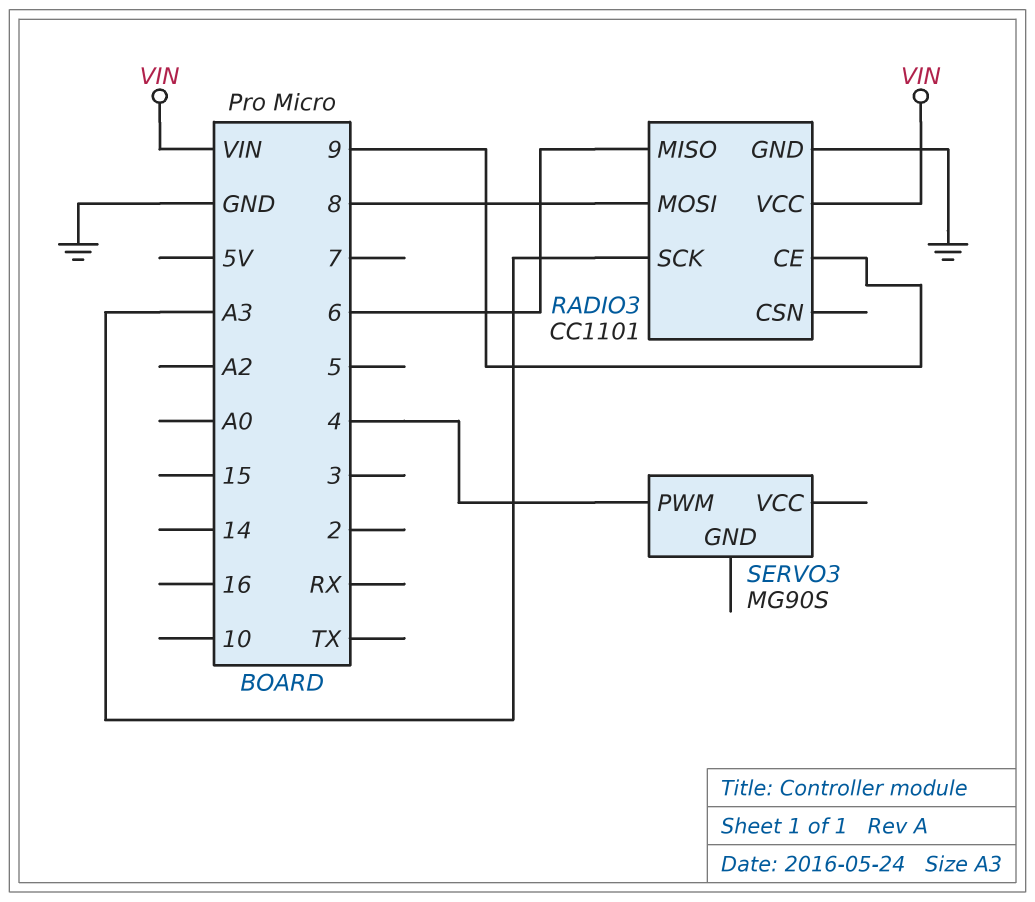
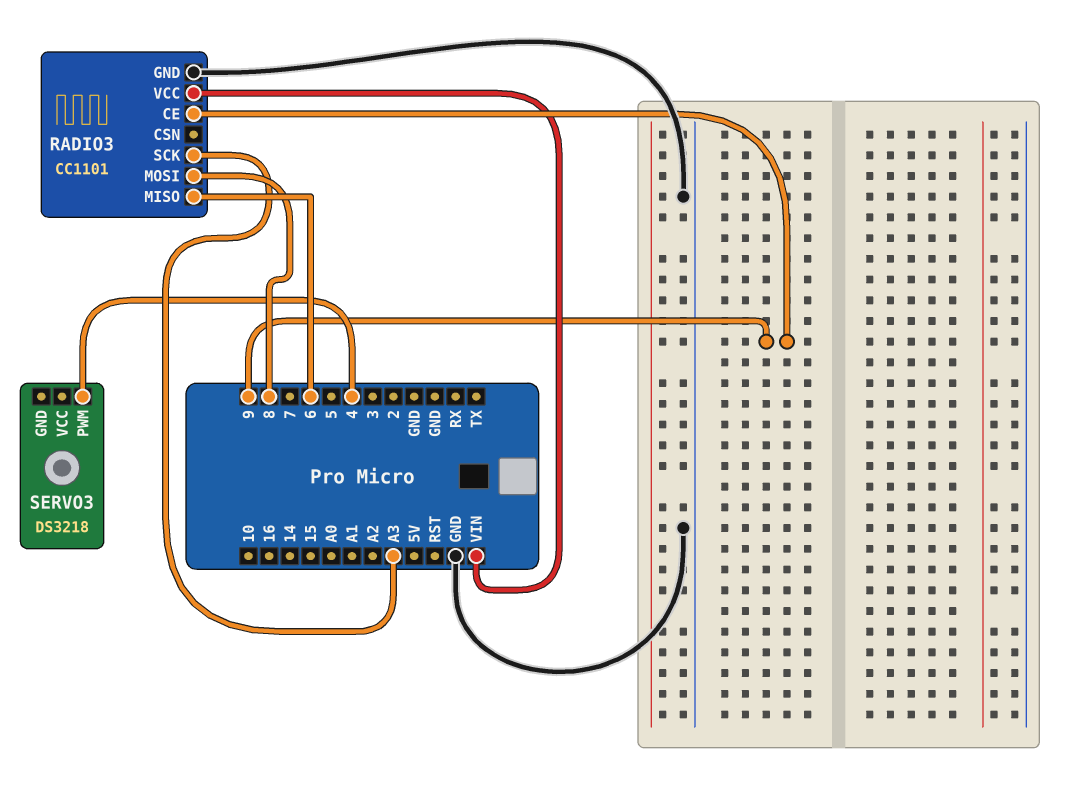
SERVO3: MG90S -> DS3218

